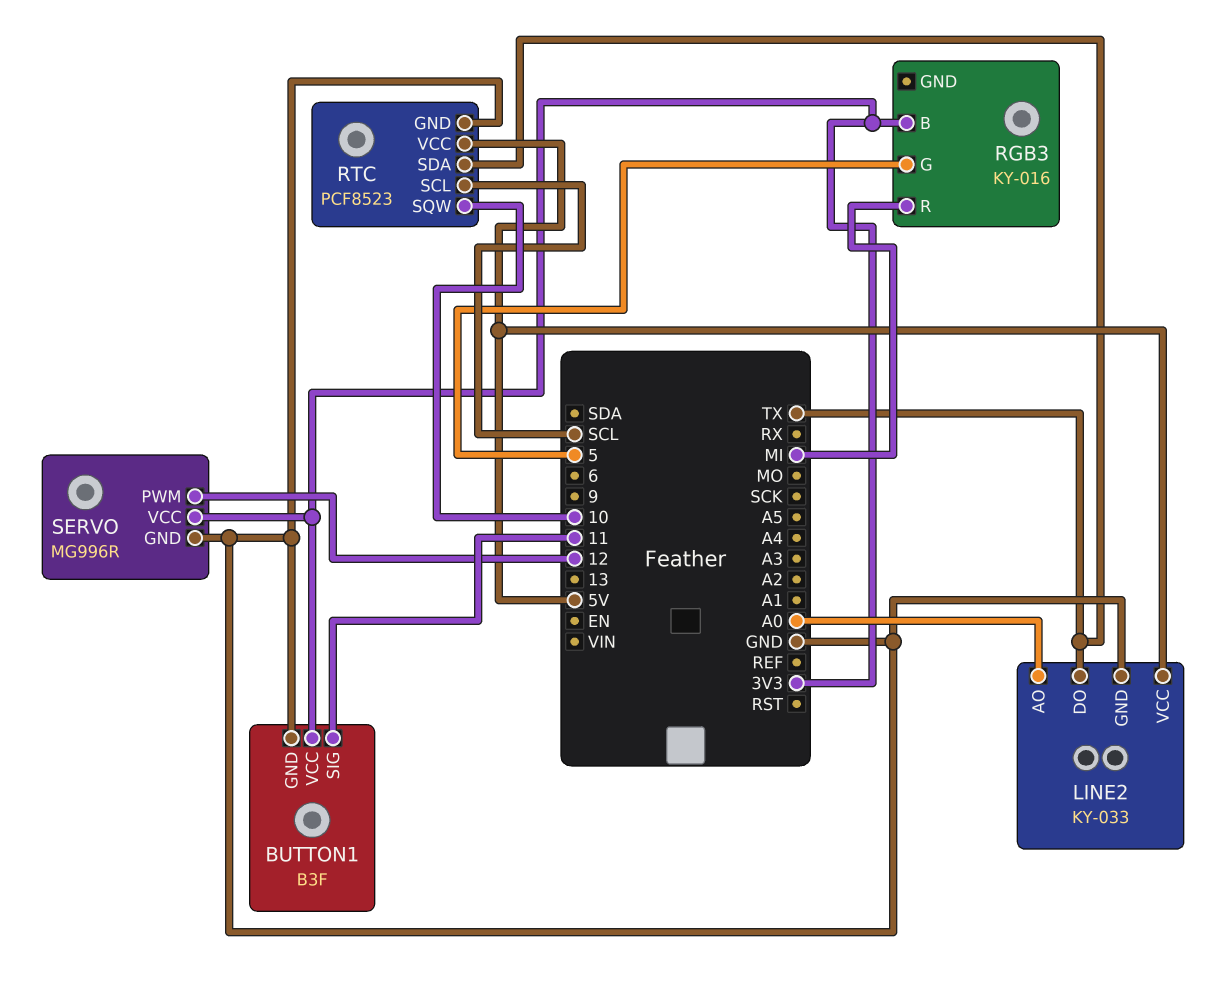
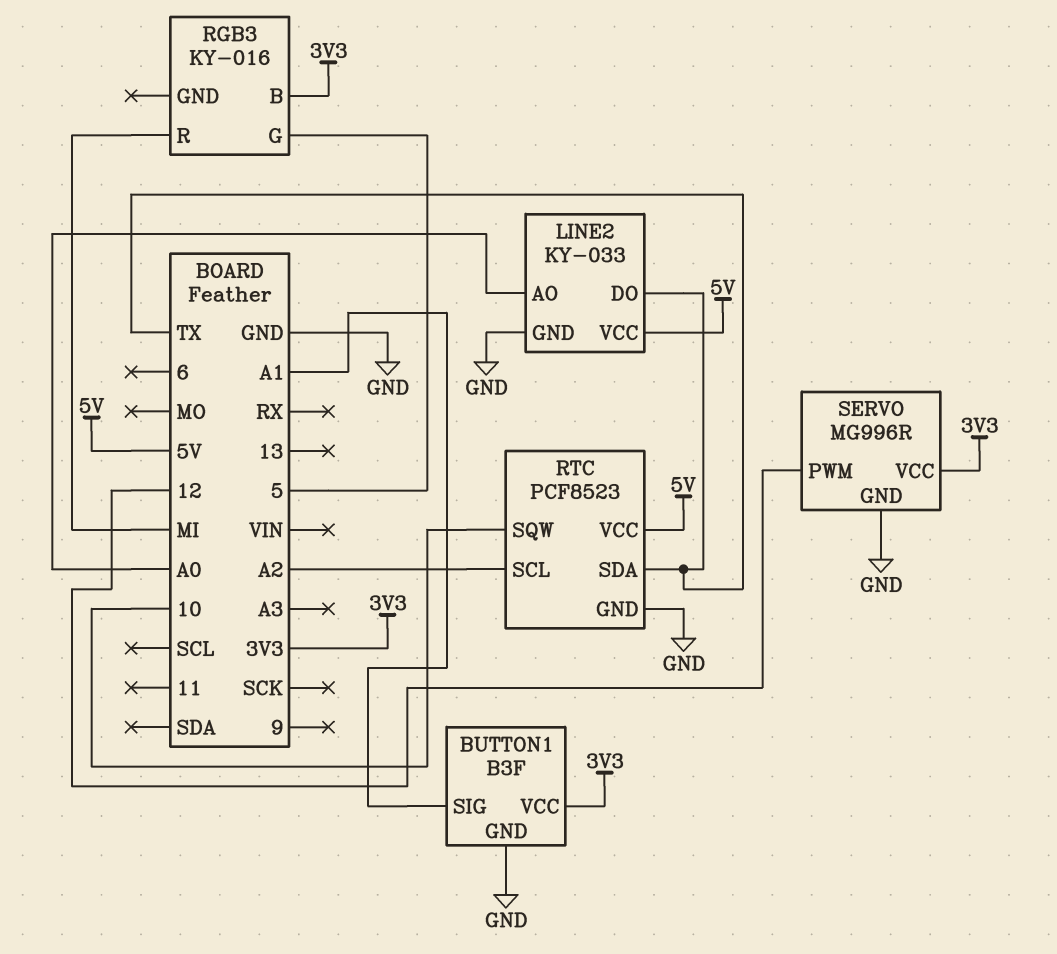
BUTTON1 pin SIG: 11 -> A1
RTC pin SCL: SCL -> A2

